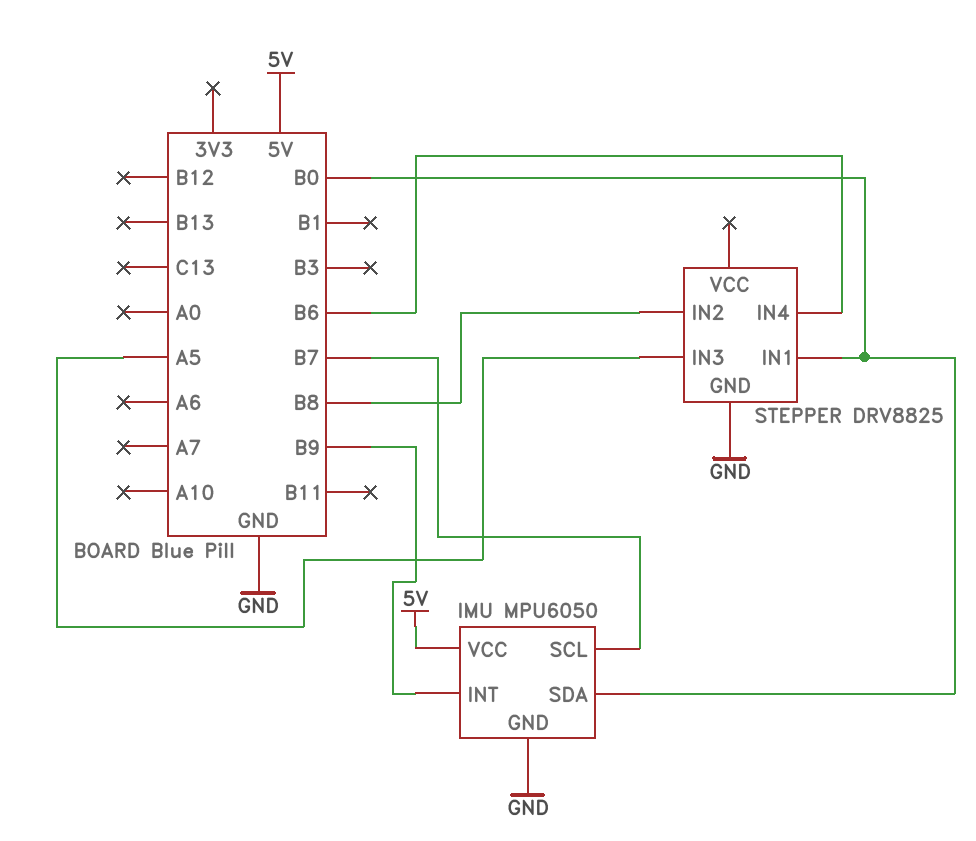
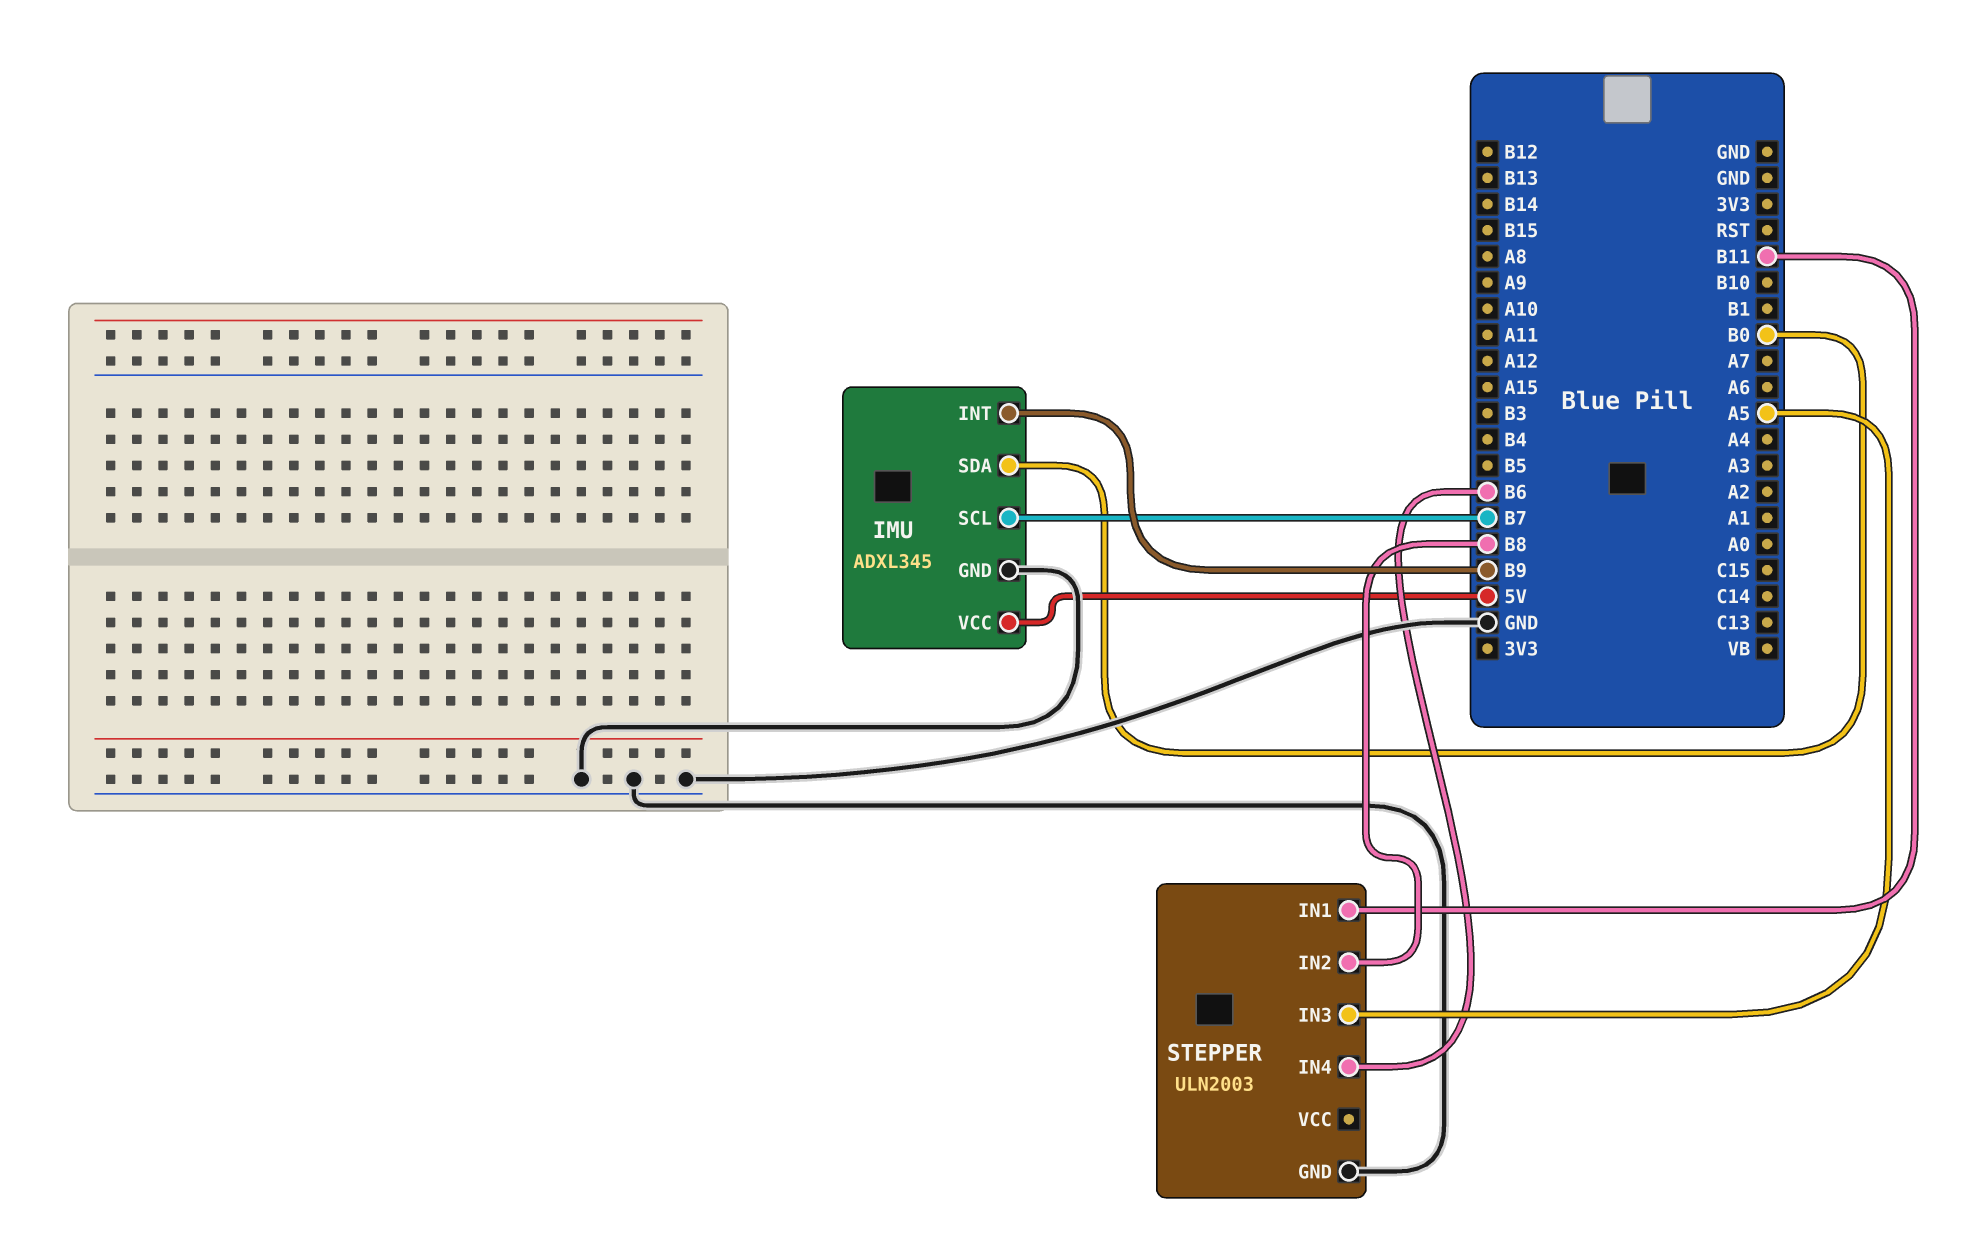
IMU: MPU6050 -> ADXL345
STEPPER: DRV8825 -> ULN2003
STEPPER pin IN1: B0 -> B11

